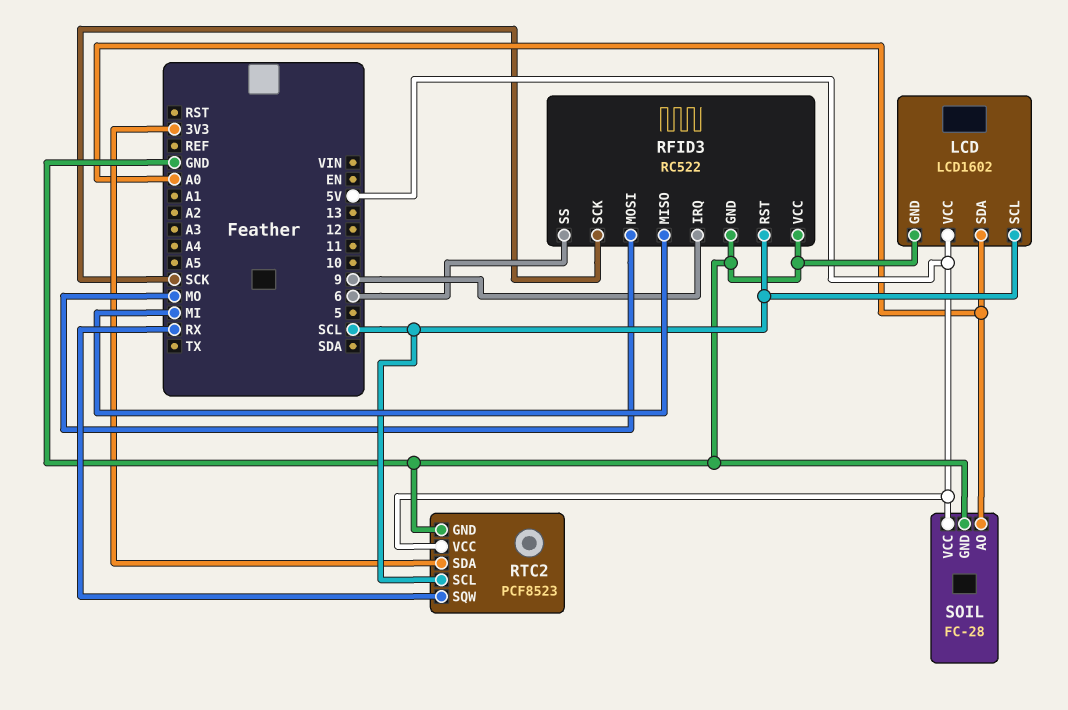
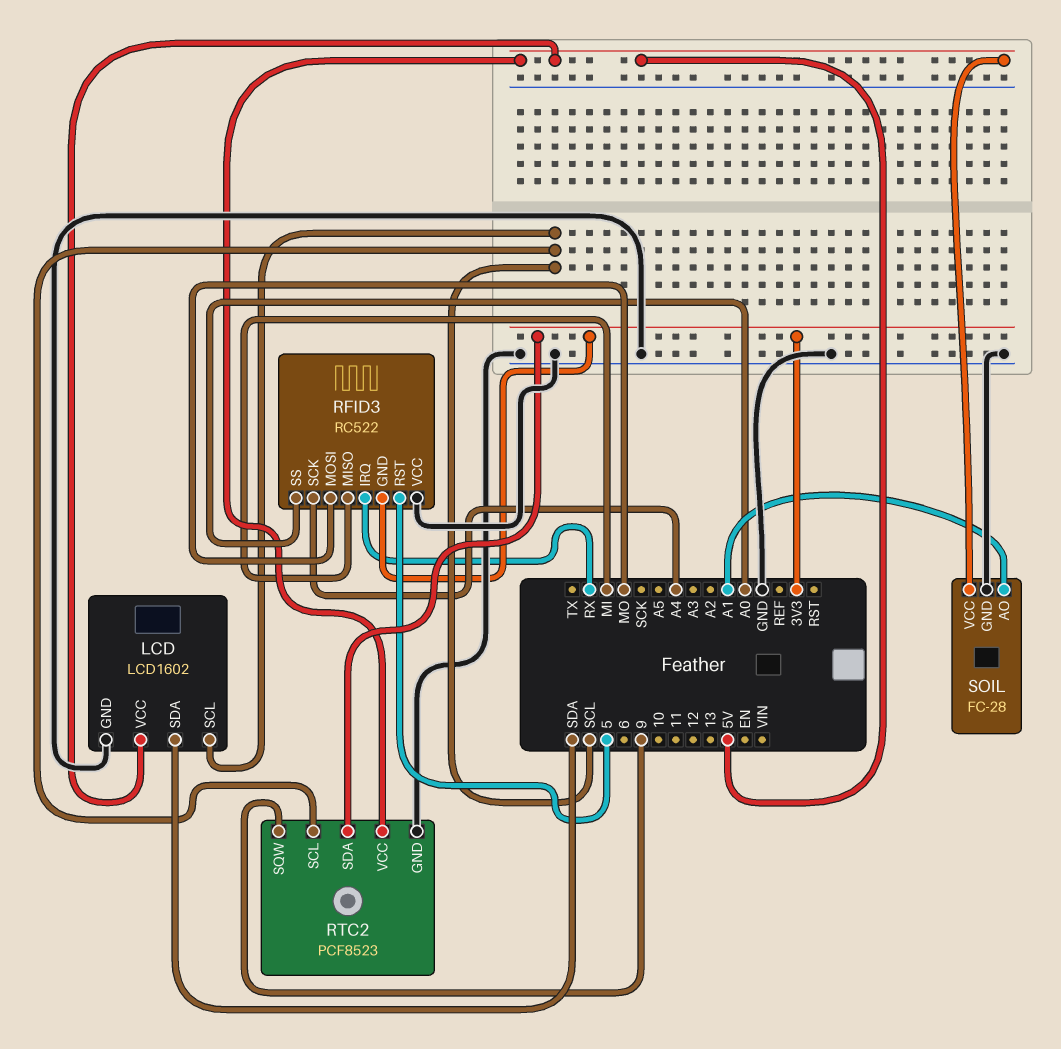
LCD pin SDA: A0 -> SDA
RFID3 pin GND: GND -> 3V3
RFID3 pin IRQ: 9 -> RX
RFID3 pin RST: SCL -> 5
RFID3 pin SCK: SCK -> A4
RFID3 pin SS: 6 -> A0
RTC2 pin SQW: RX -> 9
SOIL pin AO: A0 -> A1

